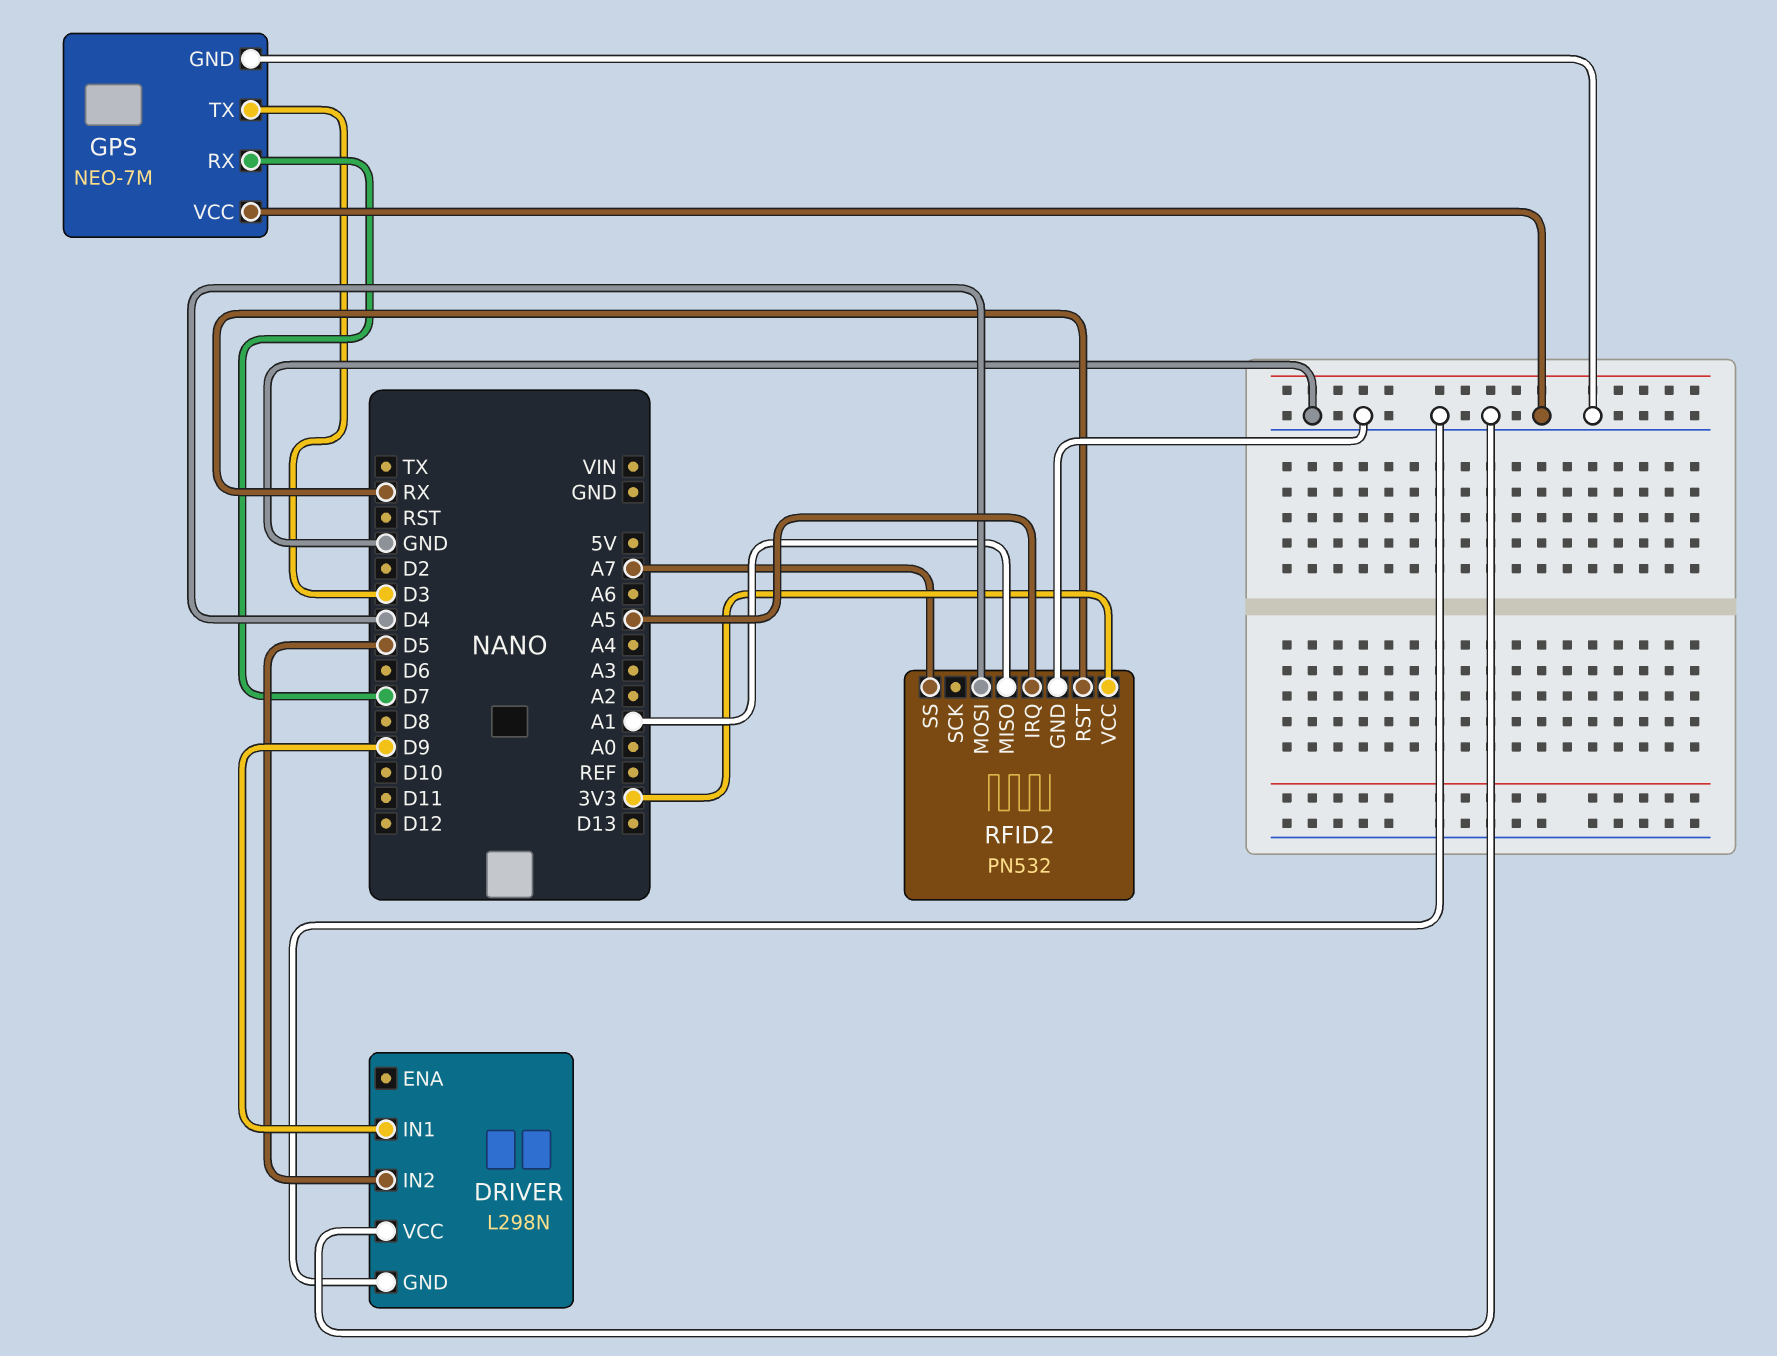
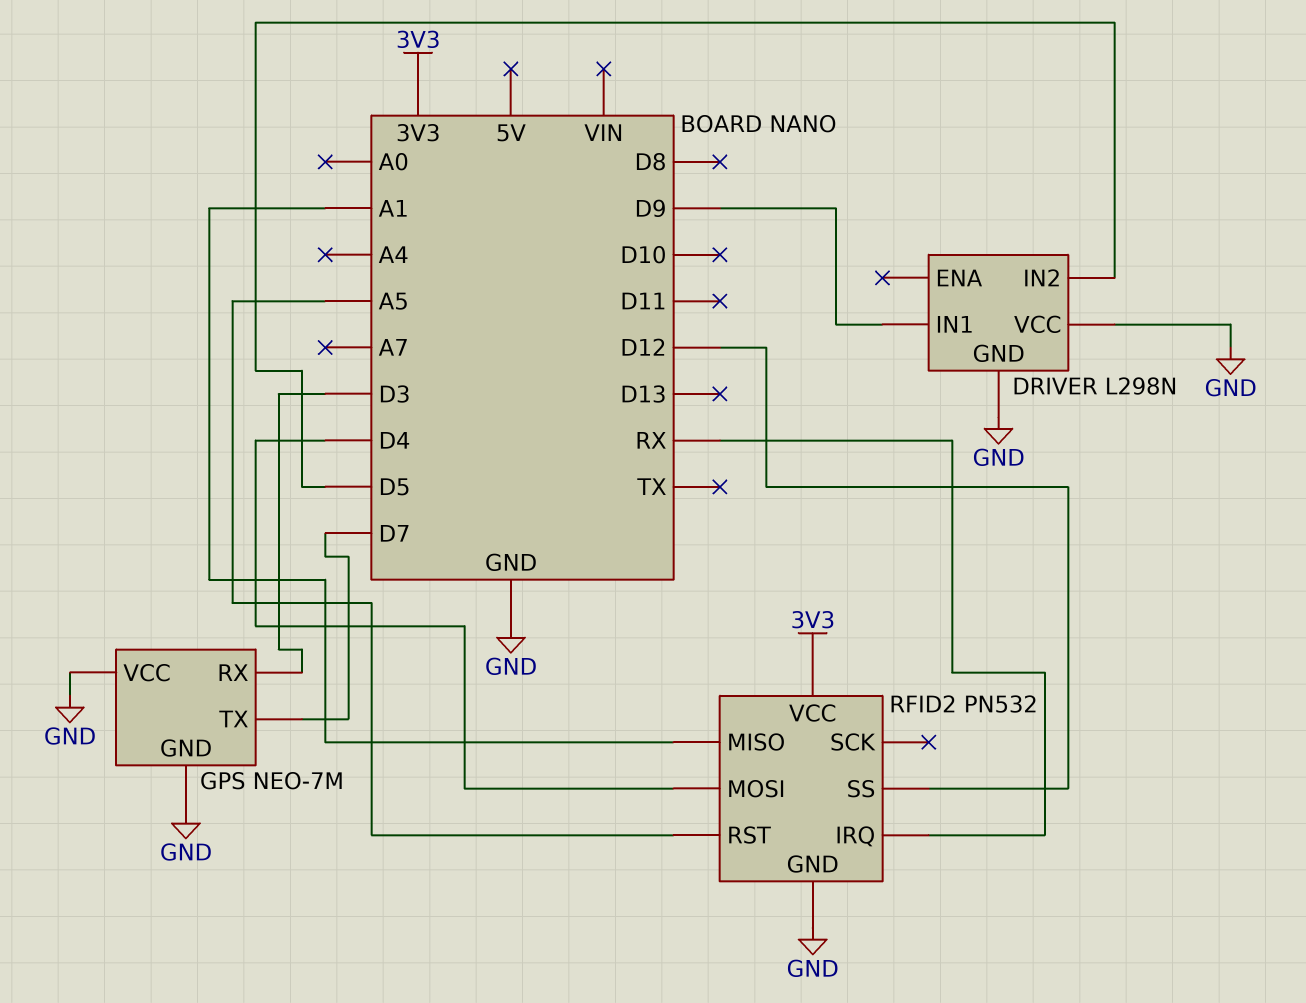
GPS pin RX: D7 -> D3
GPS pin TX: D3 -> D7
RFID2 pin IRQ: A5 -> RX
RFID2 pin RST: RX -> A5
RFID2 pin SS: A7 -> D12

